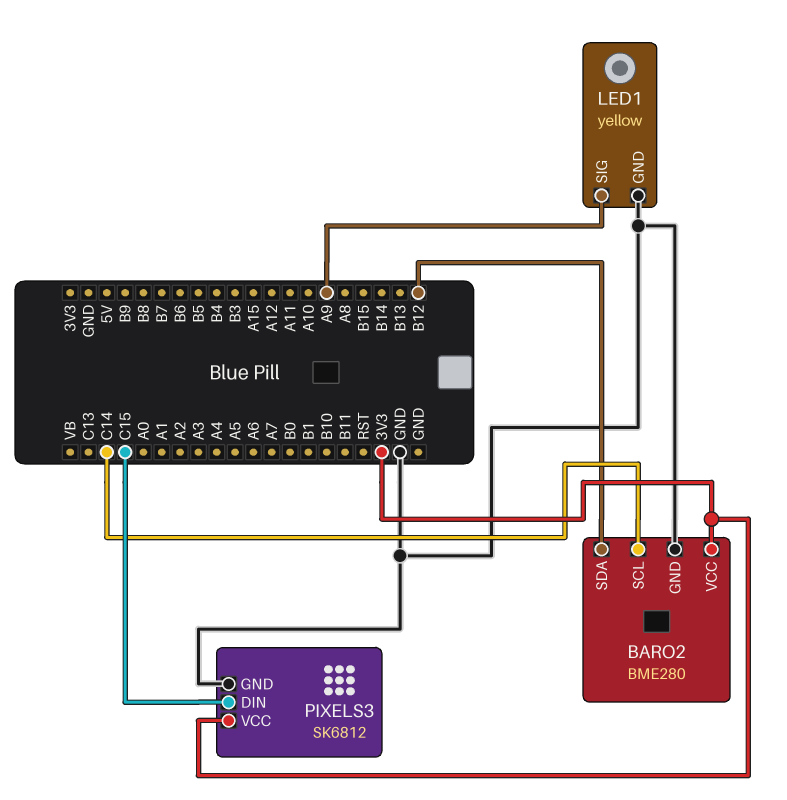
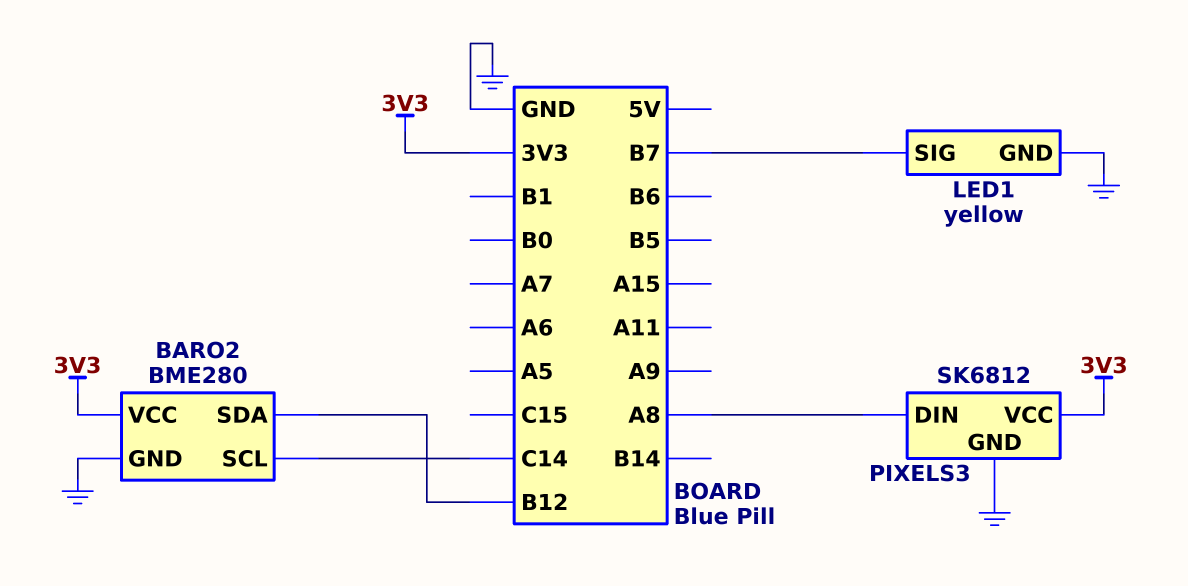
LED1 pin SIG: A9 -> B7
PIXELS3 pin DIN: C15 -> A8

